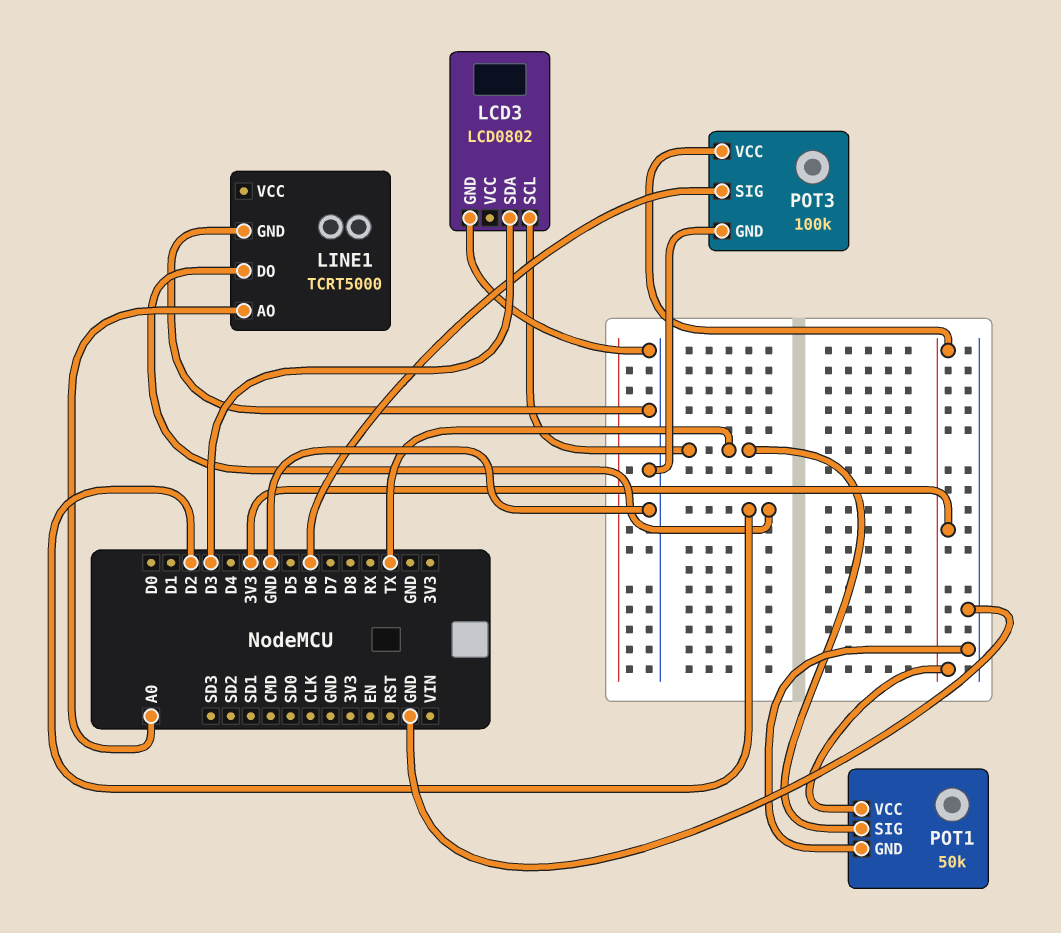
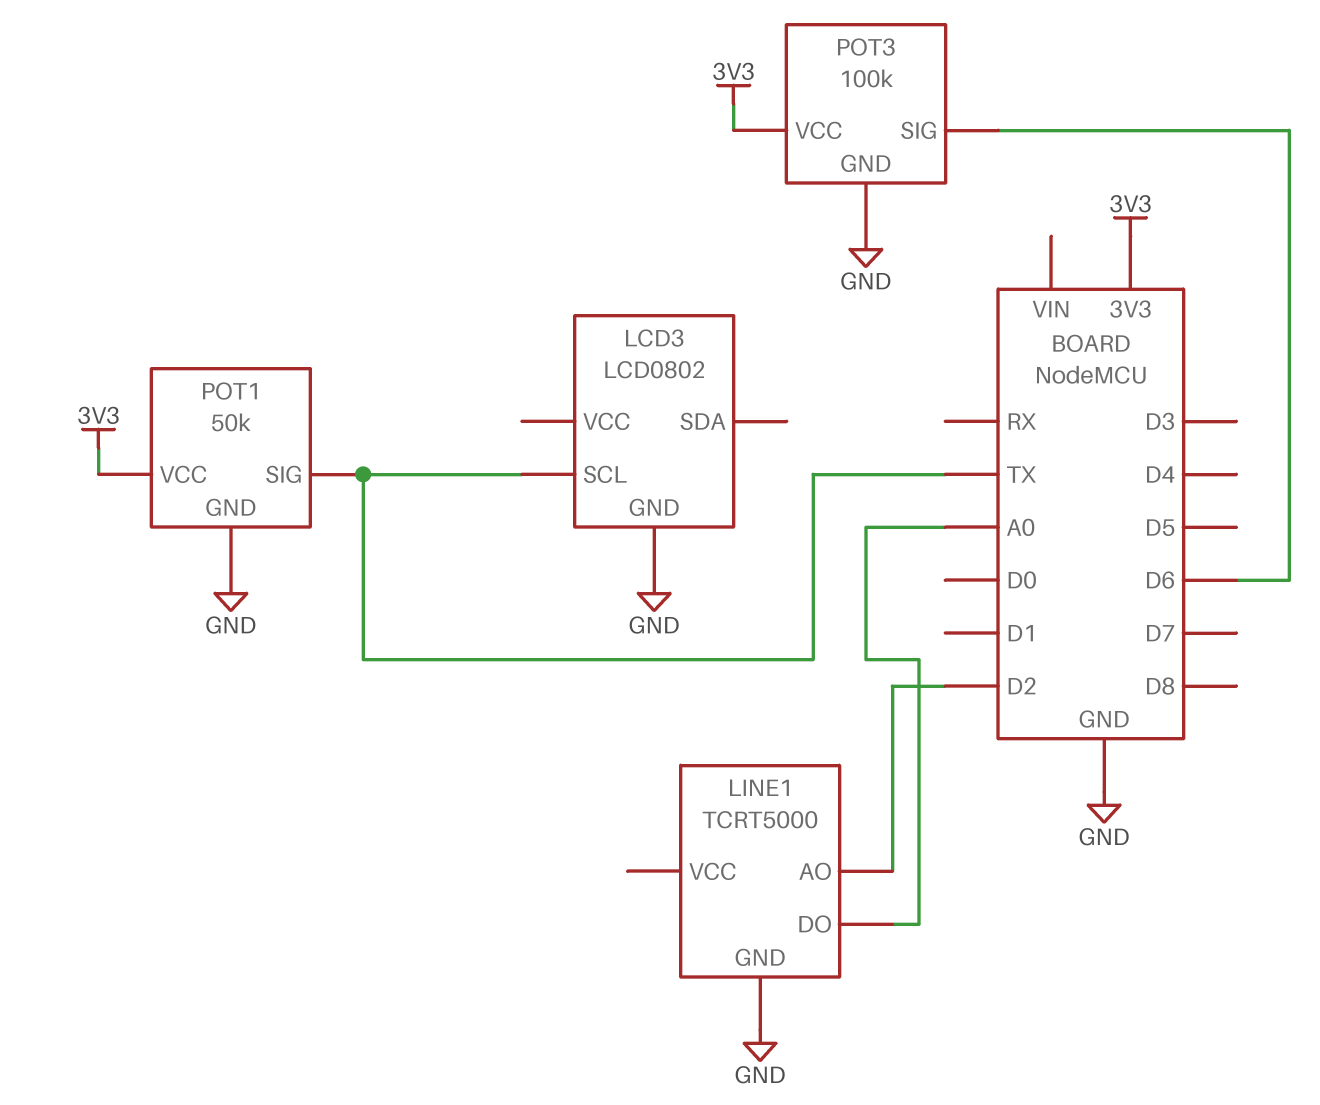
LCD3 pin SDA: D3 -> none
LINE1 pin AO: A0 -> D2
LINE1 pin DO: D2 -> A0

